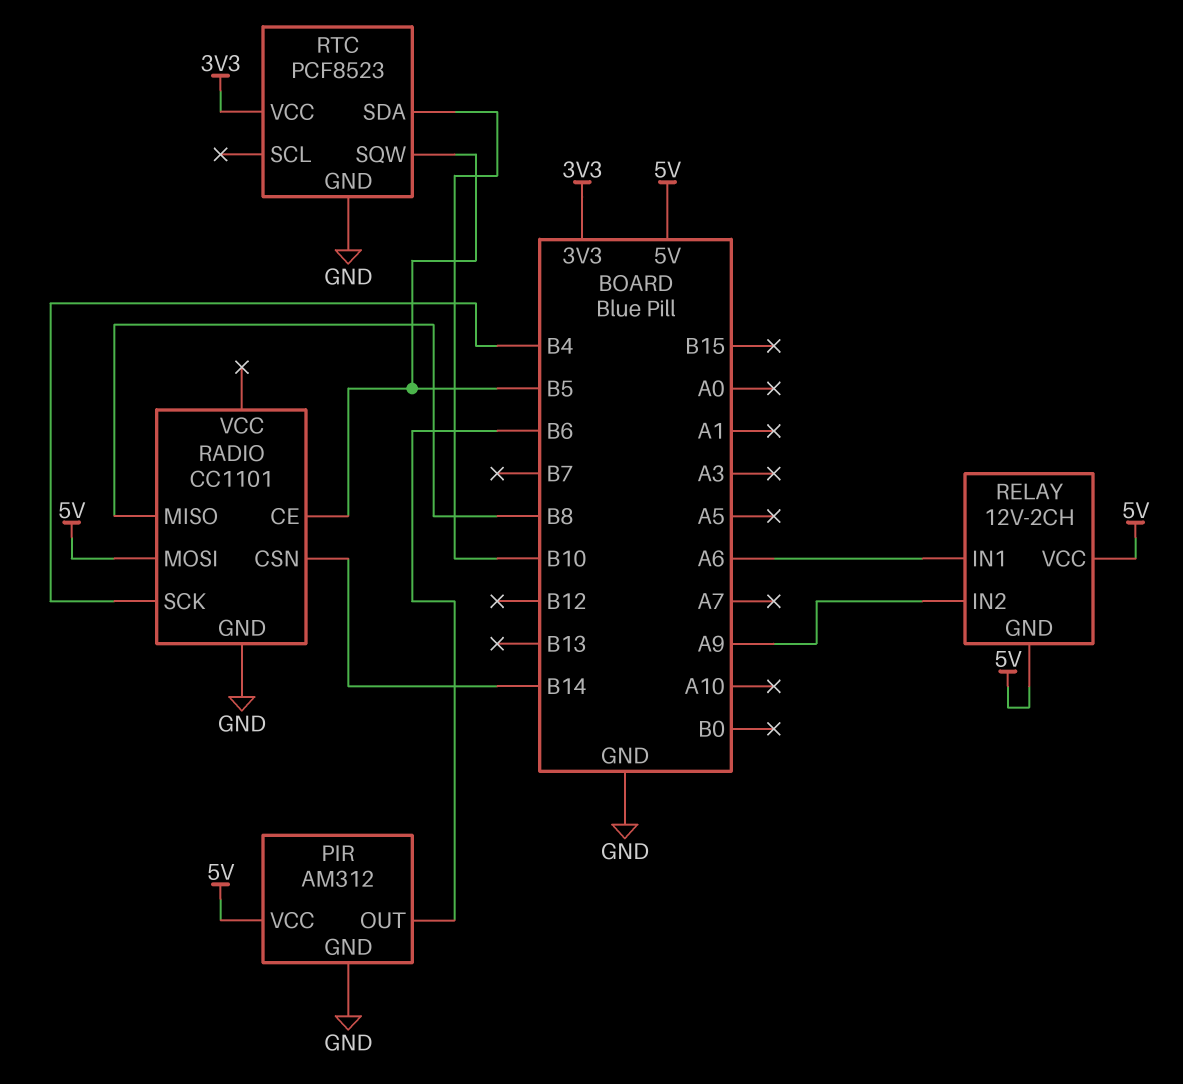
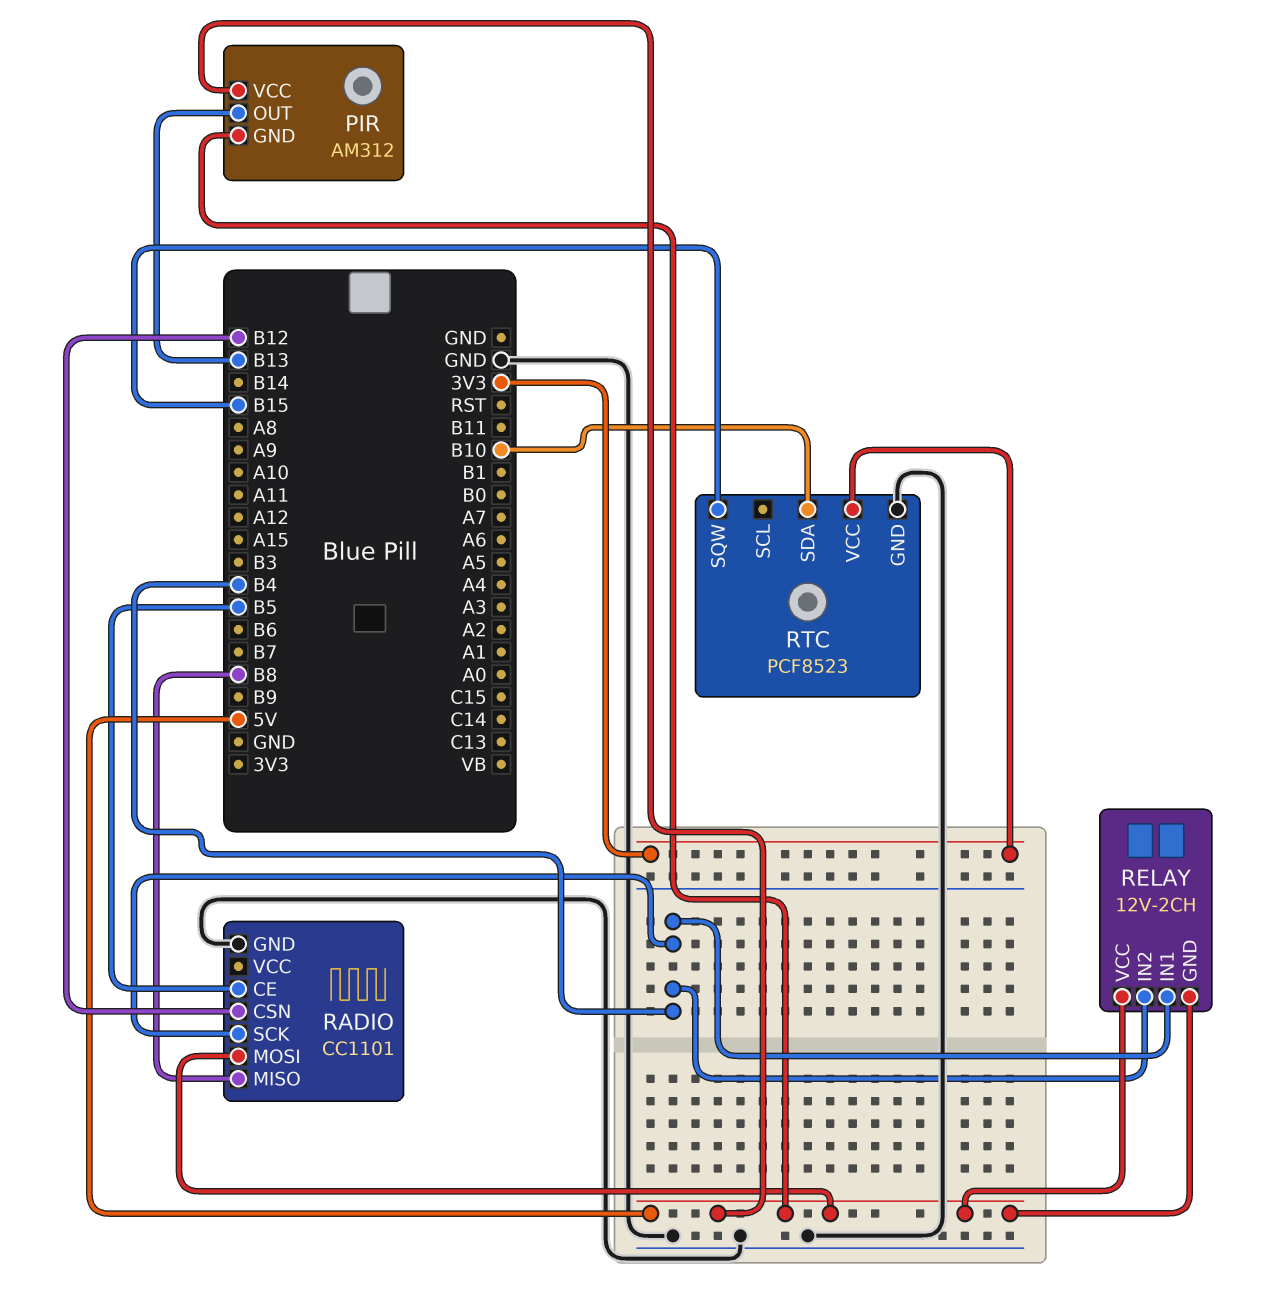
PIR pin GND: GND -> 5V
PIR pin OUT: B6 -> B13
RADIO pin CSN: B14 -> B12
RELAY pin IN1: A6 -> B4
RELAY pin IN2: A9 -> B4
RTC pin SQW: B5 -> B15

